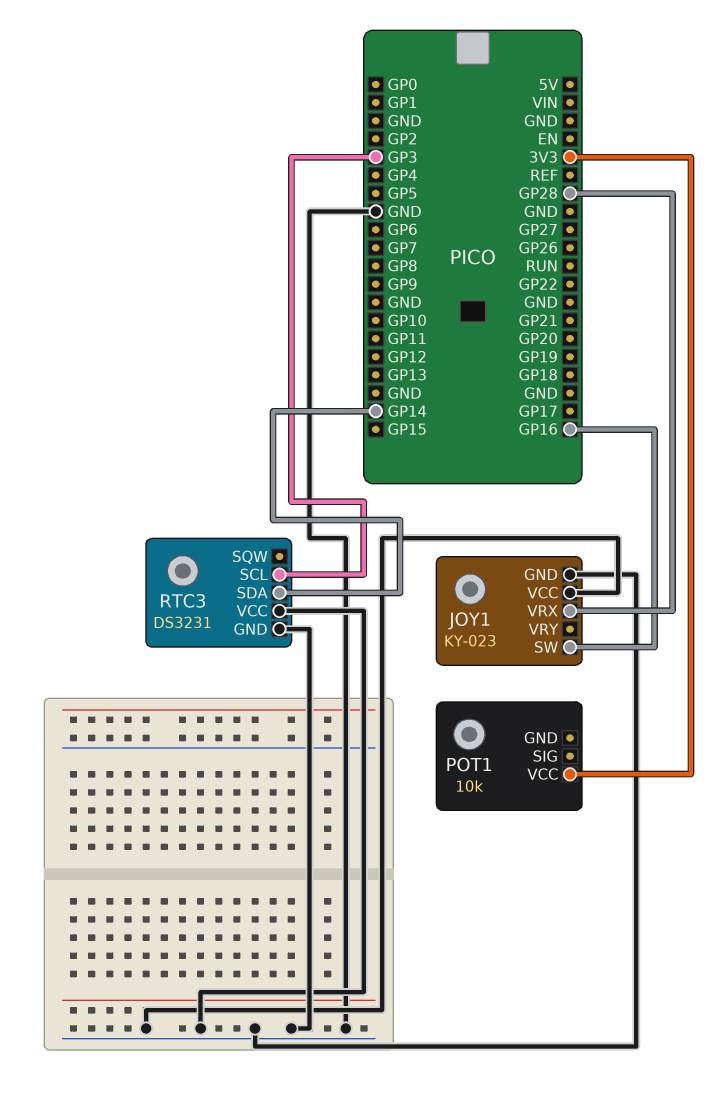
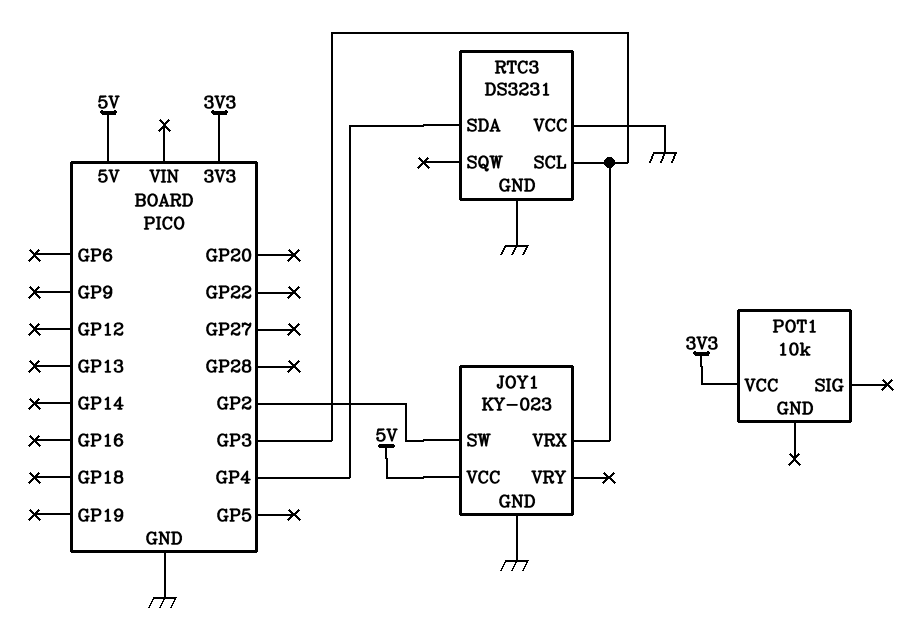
JOY1 pin SW: GP16 -> GP2
JOY1 pin VCC: GND -> 5V
JOY1 pin VRX: GP28 -> GP3
RTC3 pin SDA: GP14 -> GP4

